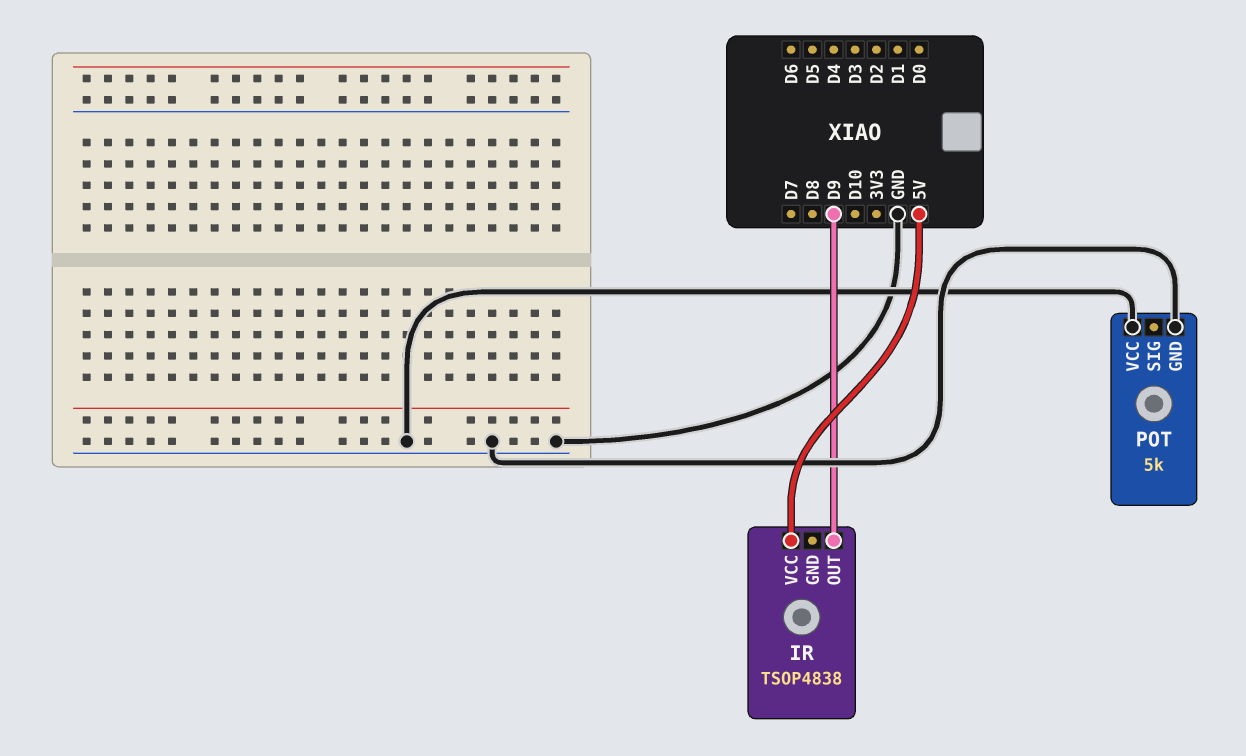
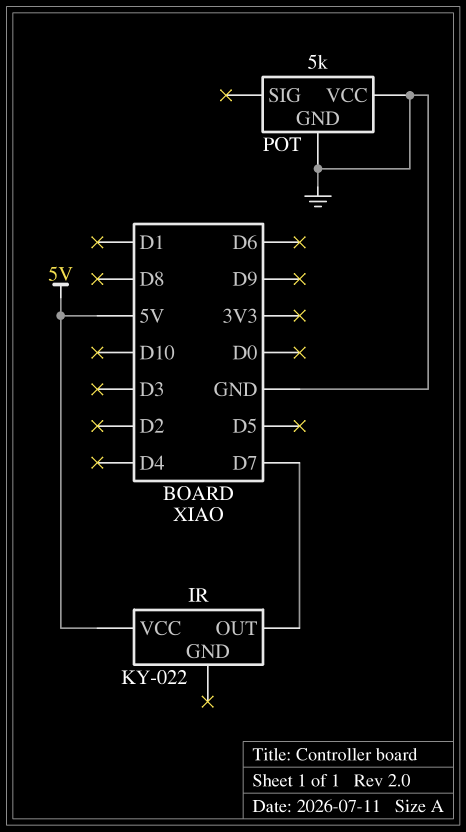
IR: TSOP4838 -> KY-022
IR pin OUT: D9 -> D7

